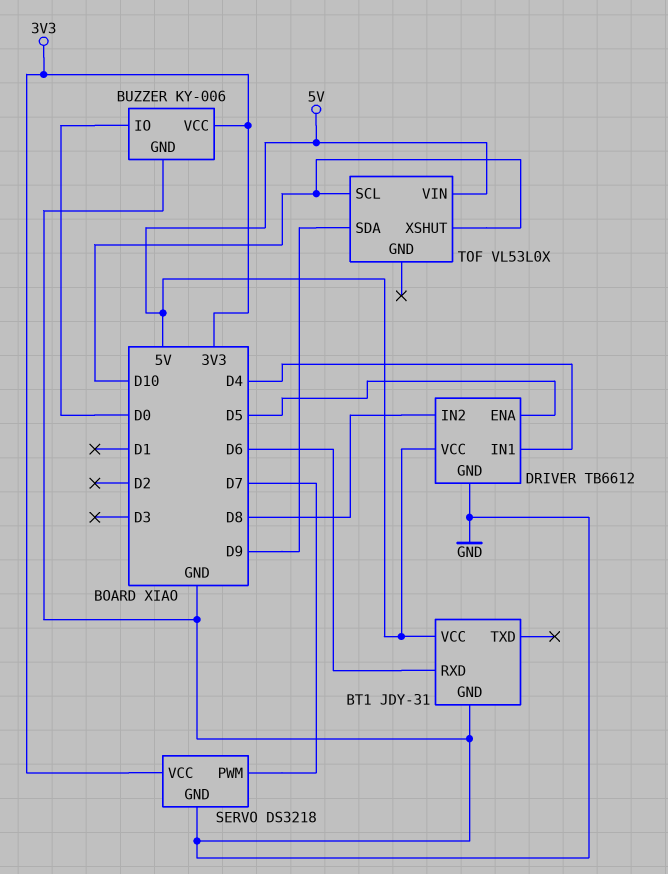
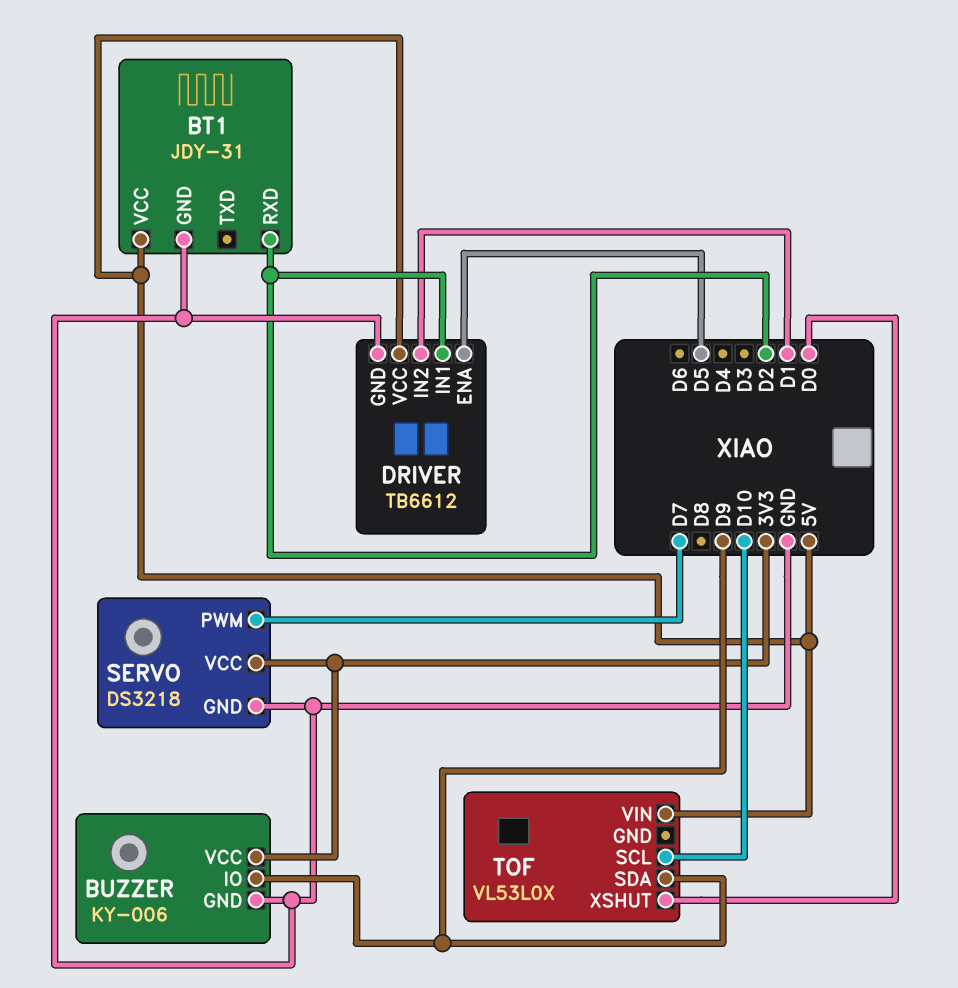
BT1 pin RXD: D6 -> D2
BUZZER pin IO: D0 -> D9
DRIVER pin IN1: D4 -> D2
DRIVER pin IN2: D8 -> D1
TOF pin XSHUT: D10 -> D0

